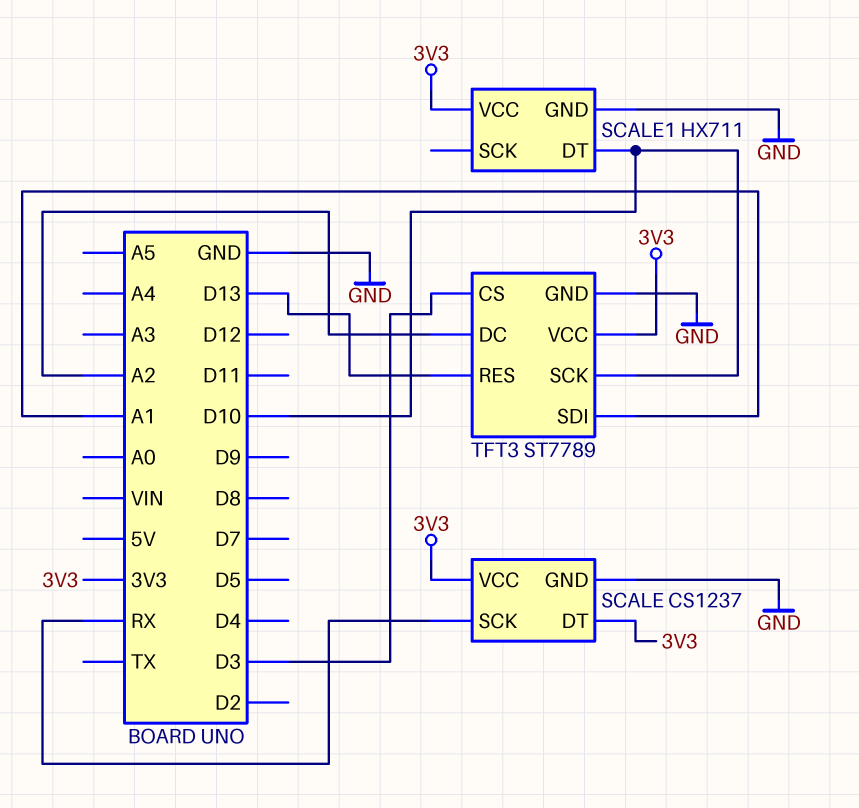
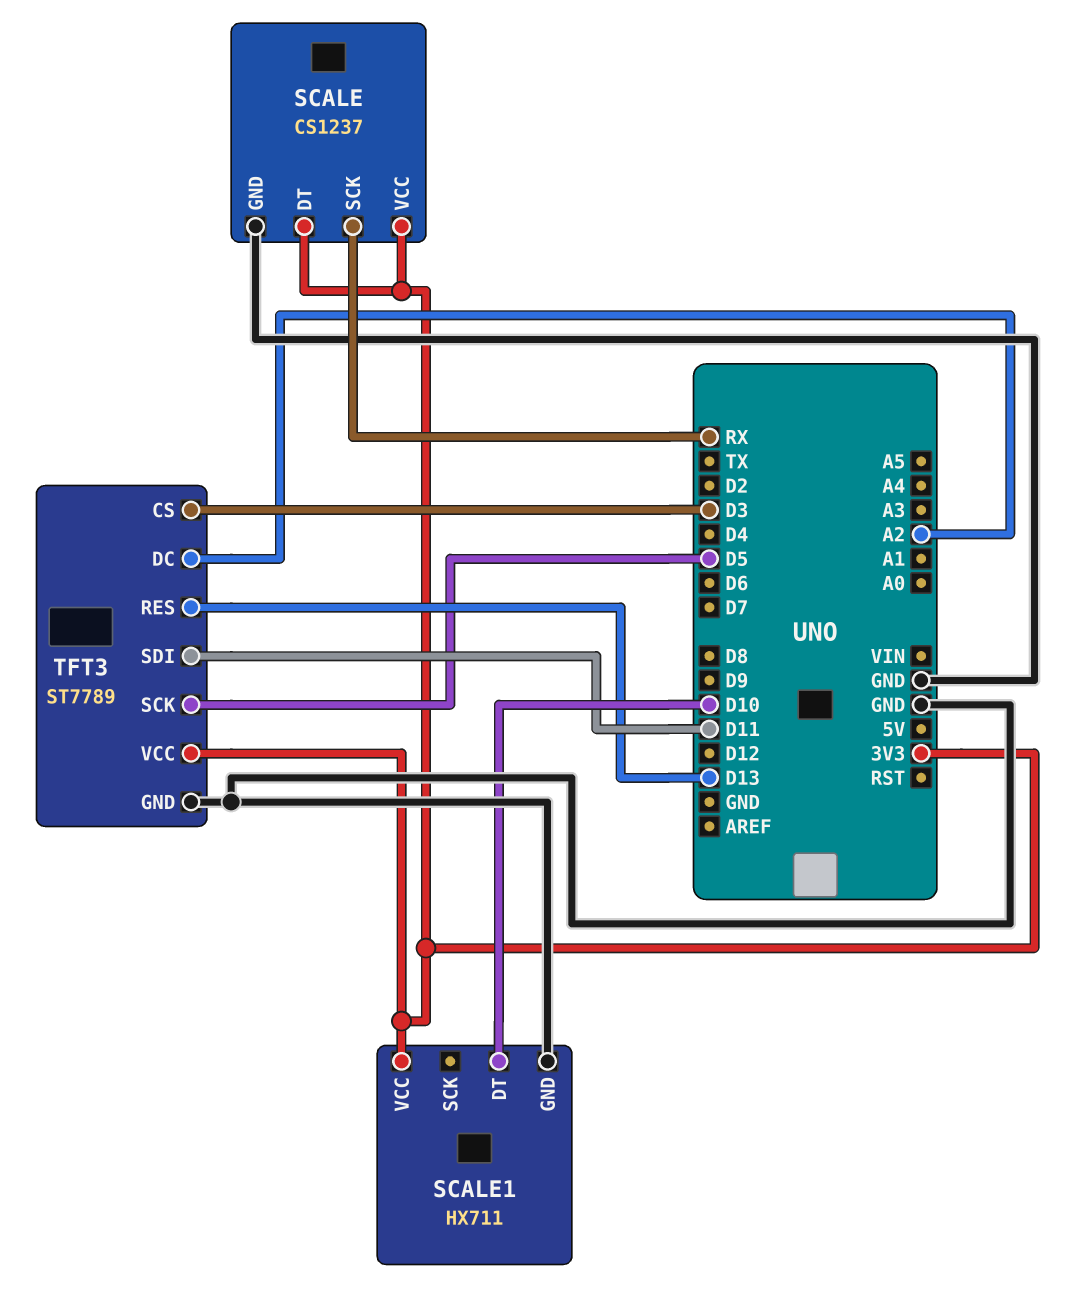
TFT3 pin SCK: D10 -> D5
TFT3 pin SDI: A1 -> D11

